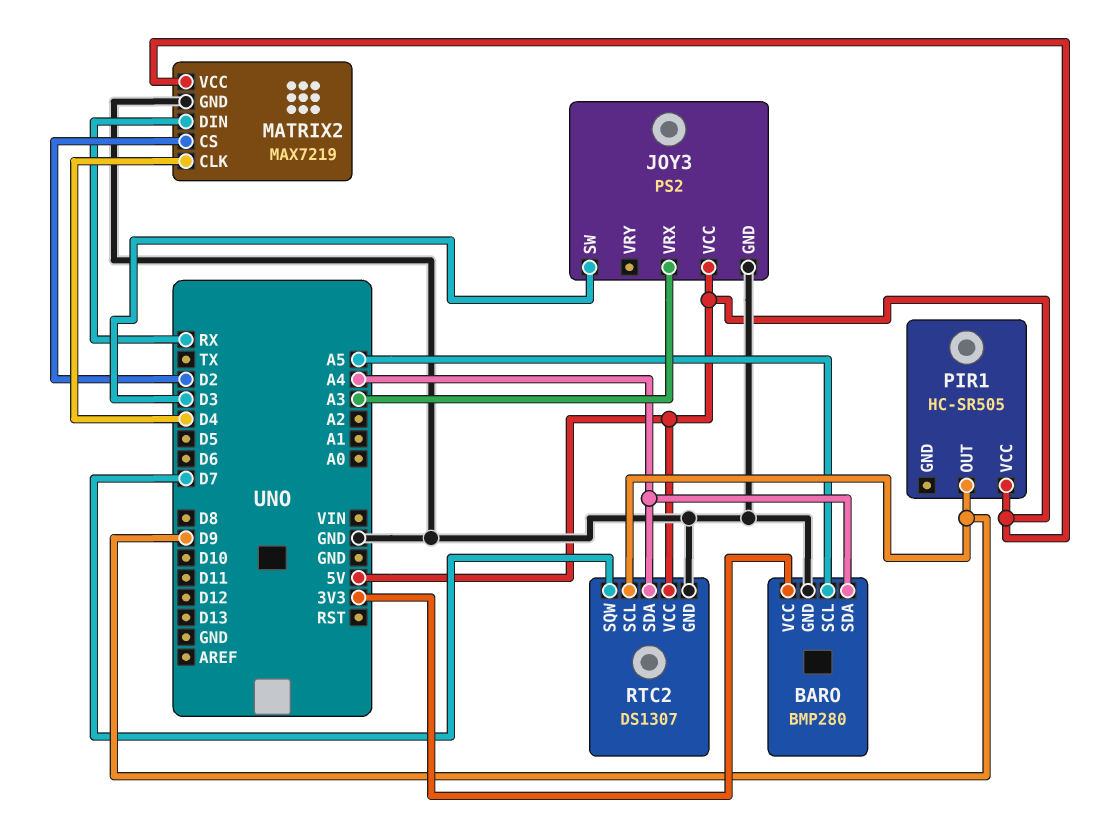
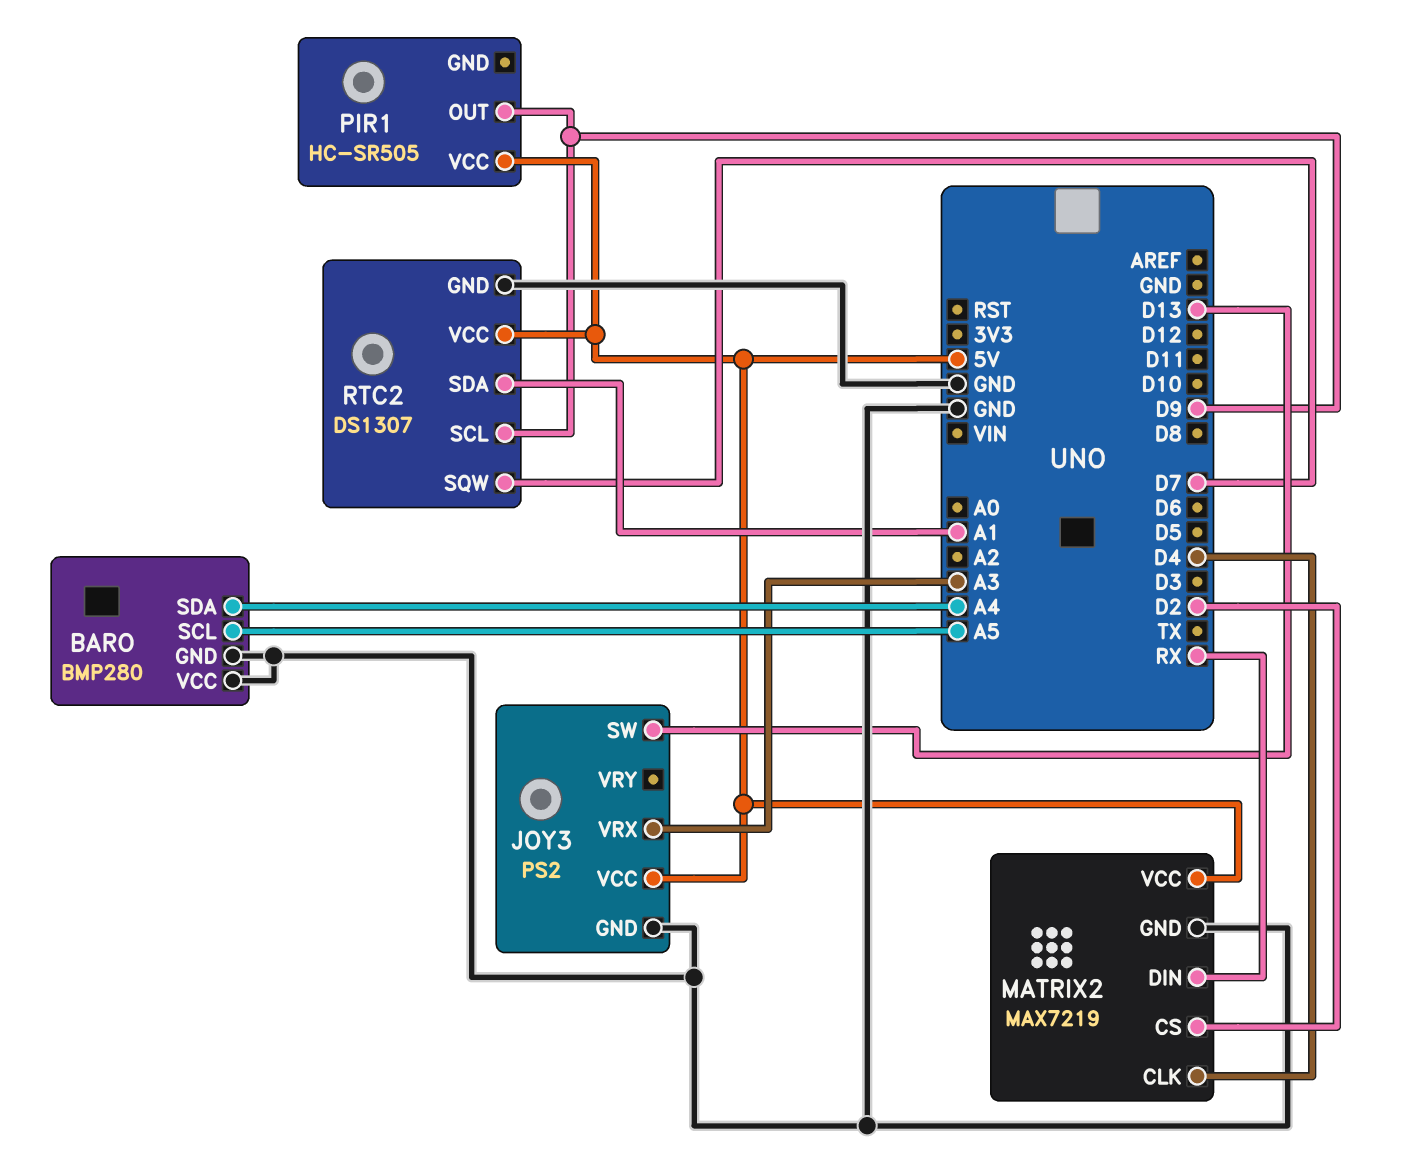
BARO pin VCC: 3V3 -> GND
JOY3 pin SW: D3 -> D13
RTC2 pin SDA: A4 -> A1

